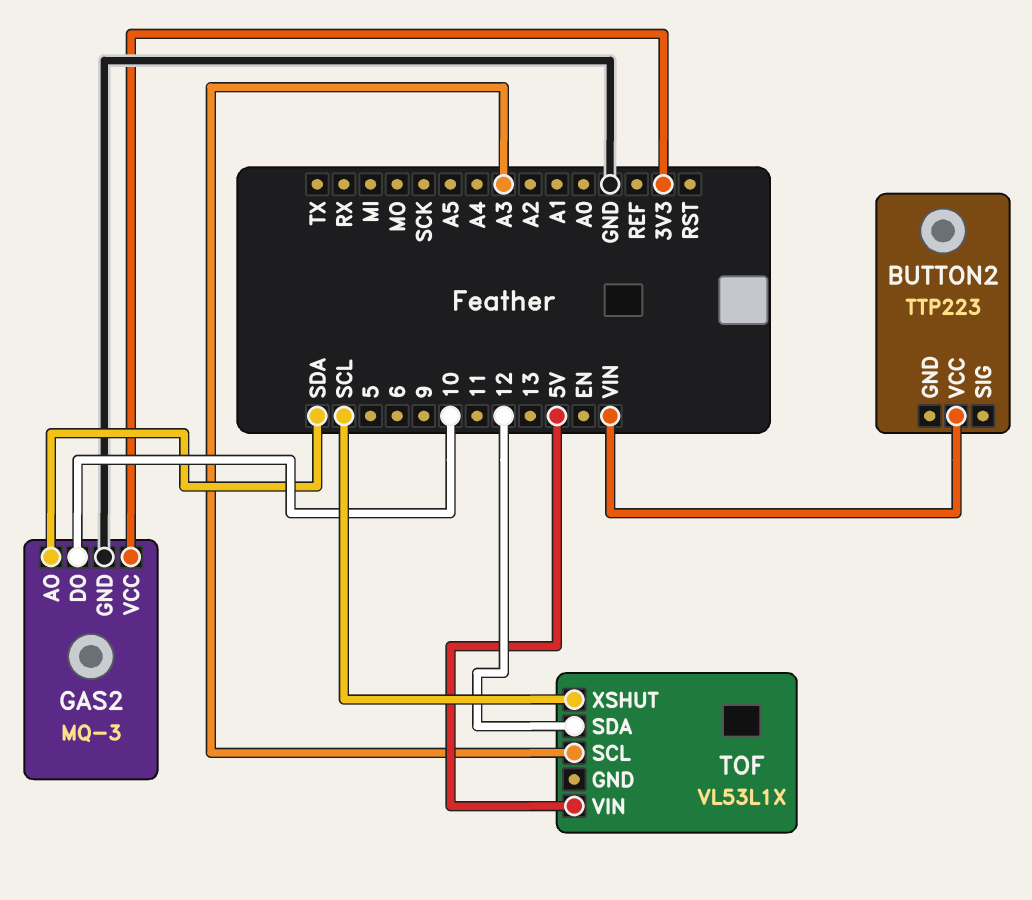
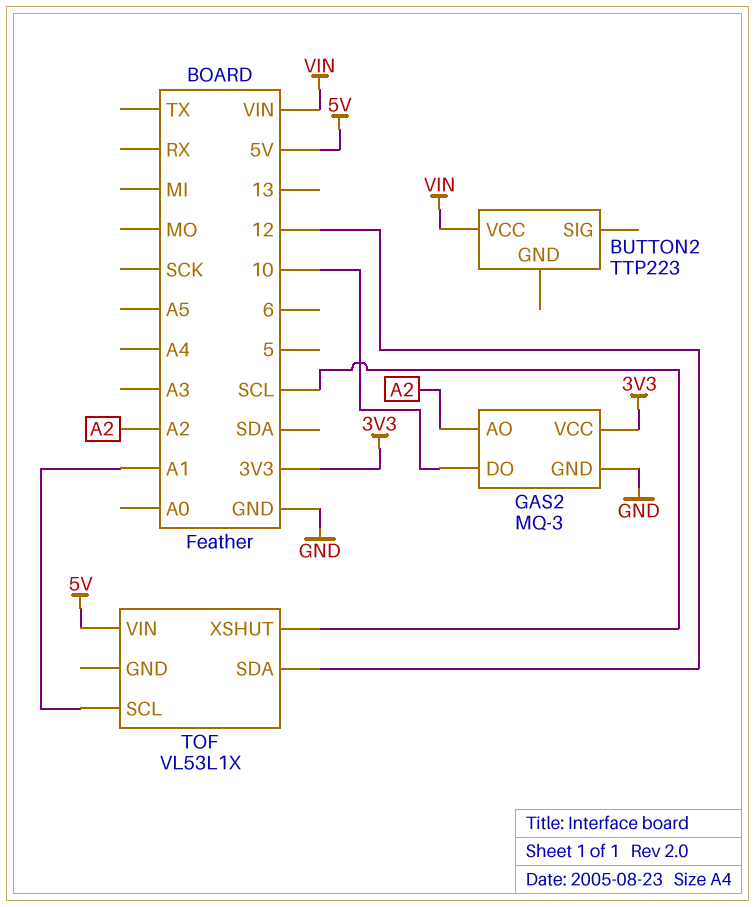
GAS2 pin AO: SDA -> A2
TOF pin SCL: A3 -> A1

